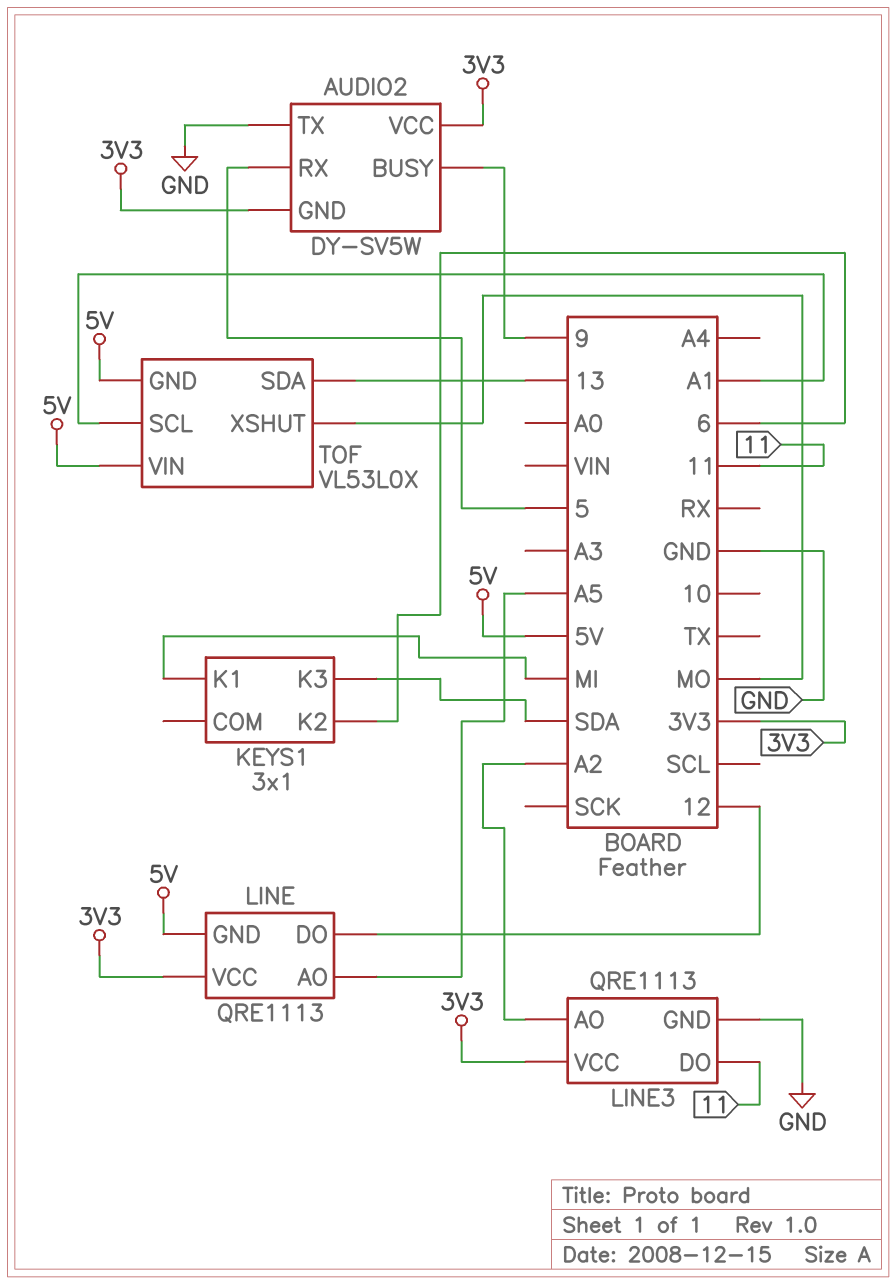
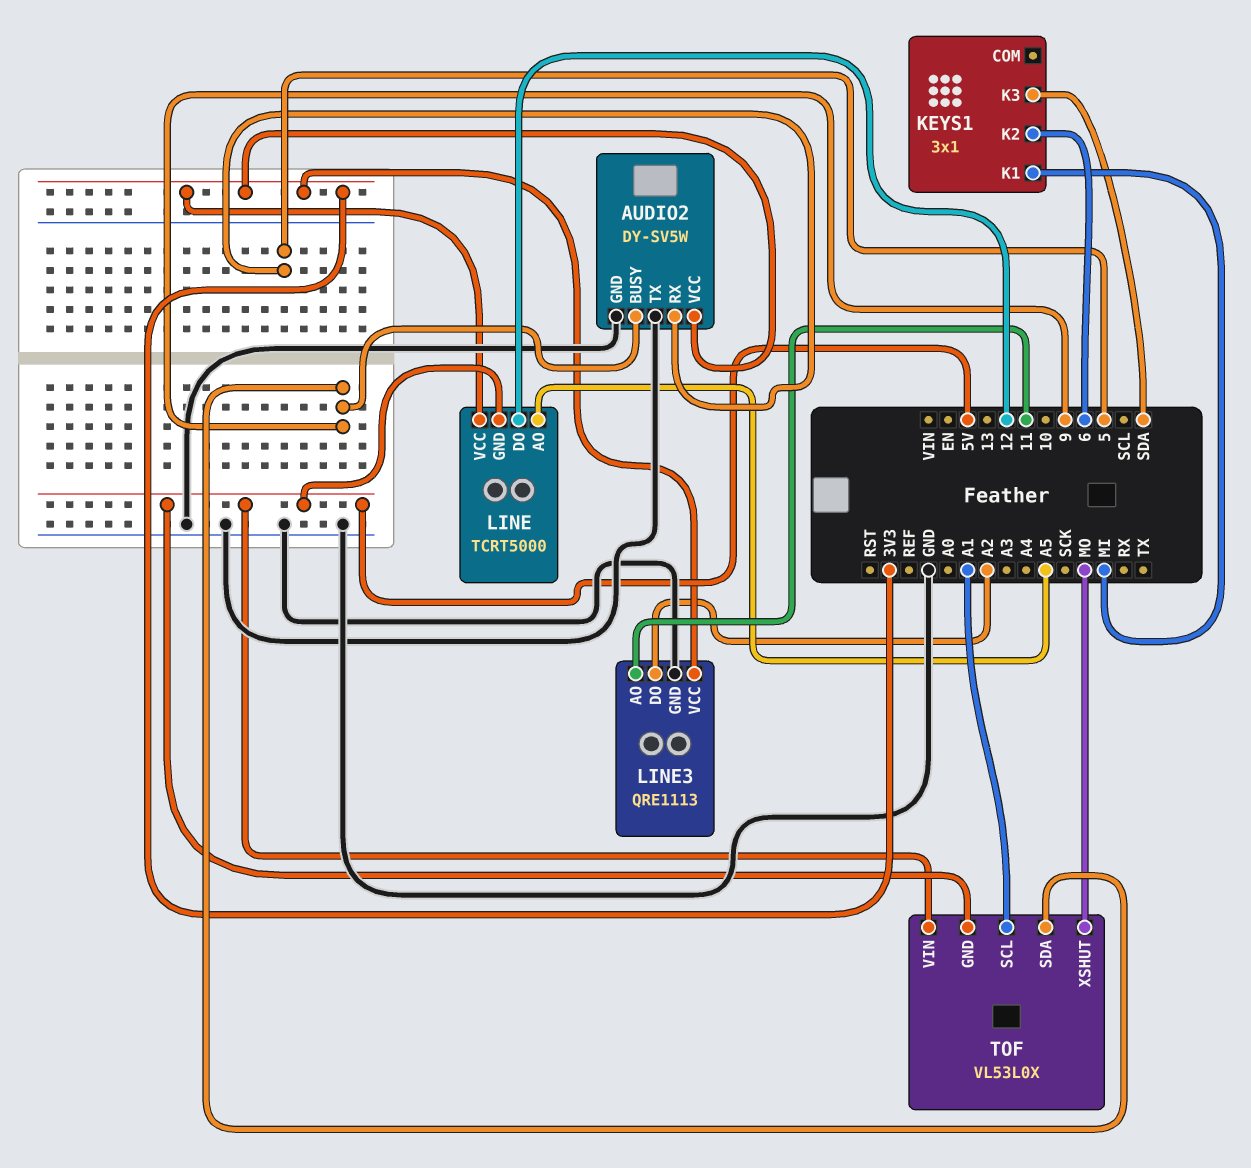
AUDIO2 pin GND: 3V3 -> GND
LINE: QRE1113 -> TCRT5000
LINE3 pin AO: A2 -> 11
LINE3 pin DO: 11 -> A2
TOF pin SDA: 13 -> 9

